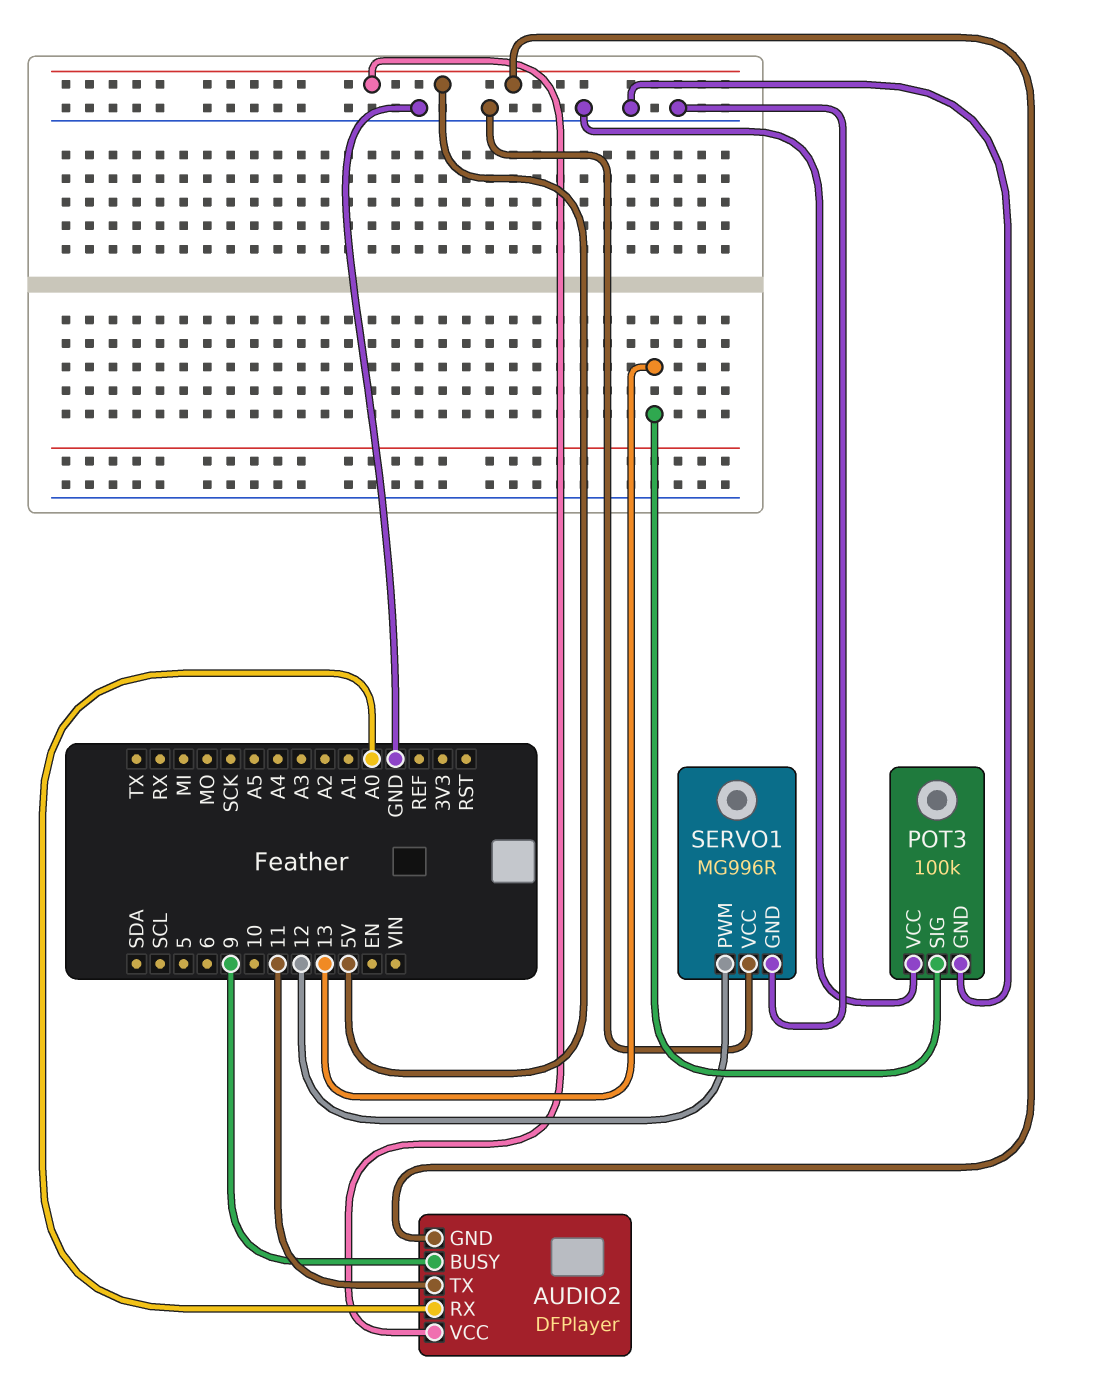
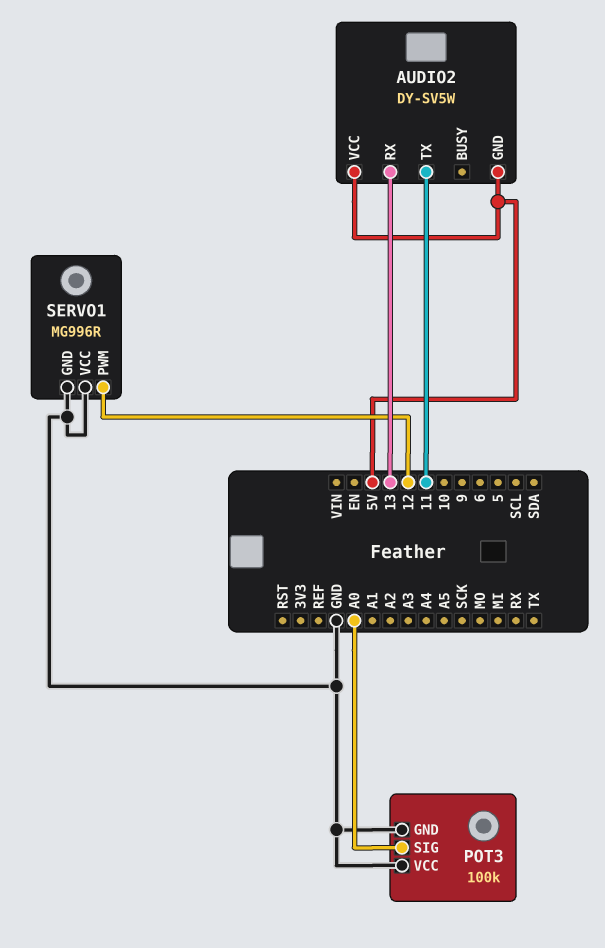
AUDIO2: DFPlayer -> DY-SV5W
AUDIO2 pin BUSY: 9 -> none
AUDIO2 pin RX: A0 -> 13
POT3 pin SIG: 13 -> A0

